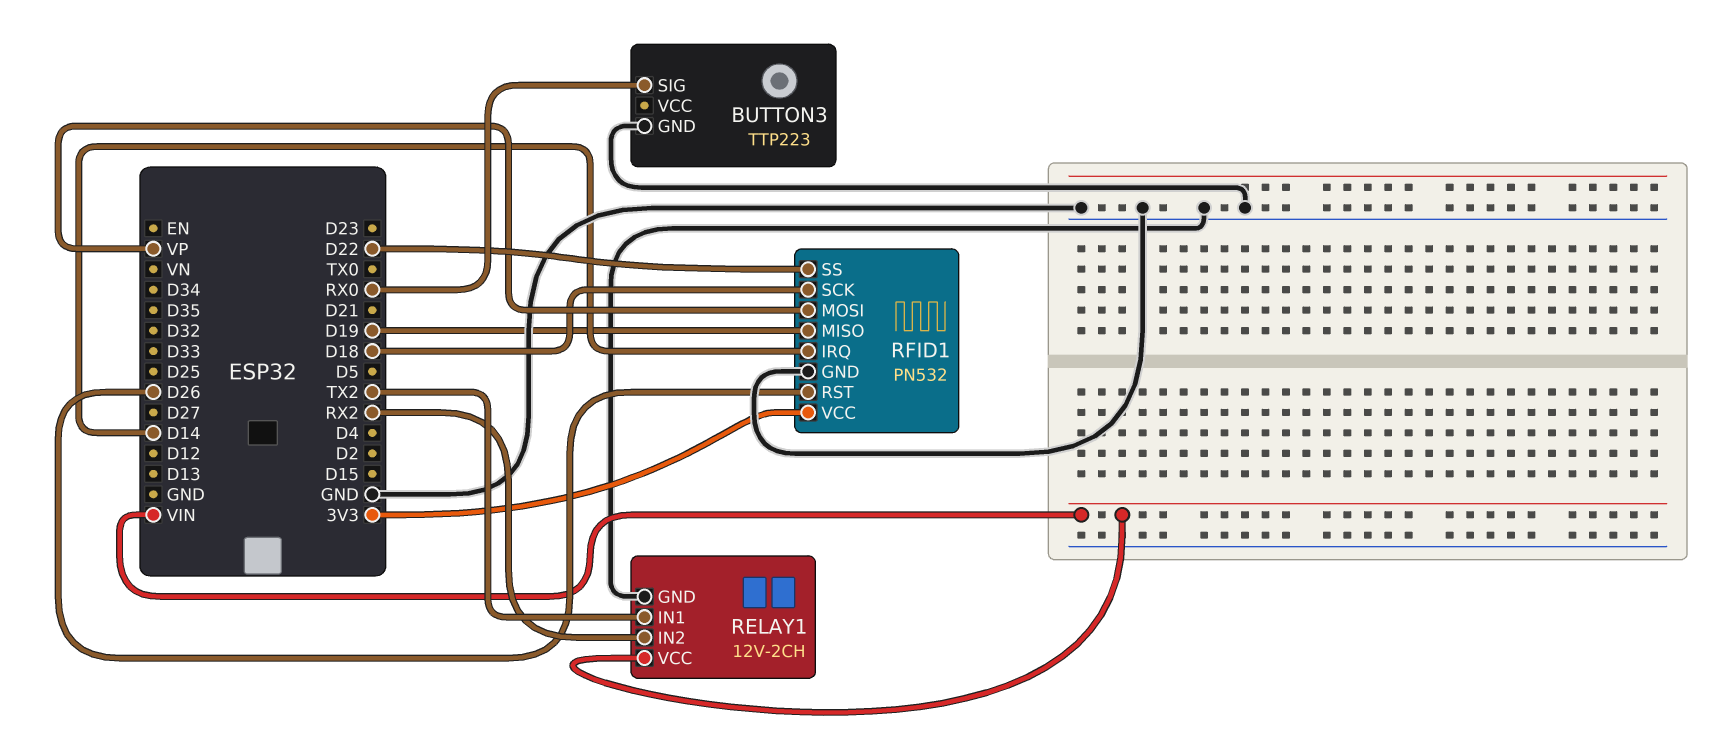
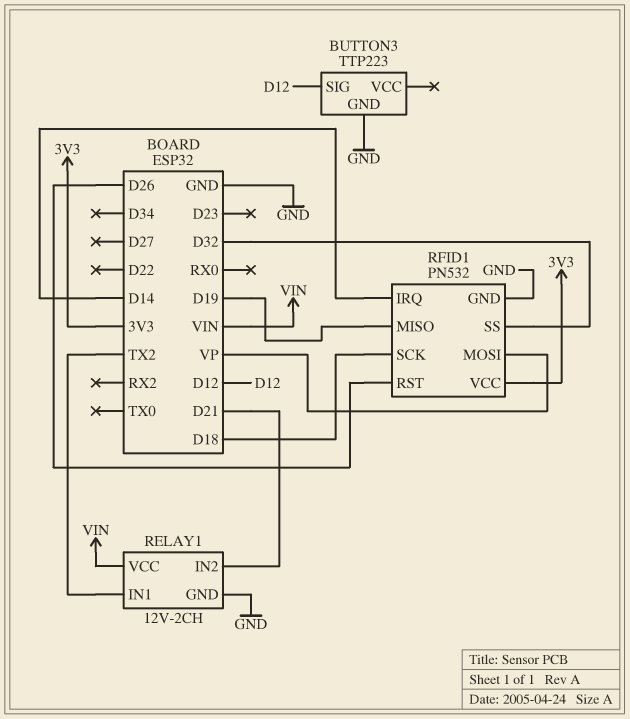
BUTTON3 pin SIG: RX0 -> D12
RELAY1 pin IN2: RX2 -> D21
RFID1 pin SS: D22 -> D32

